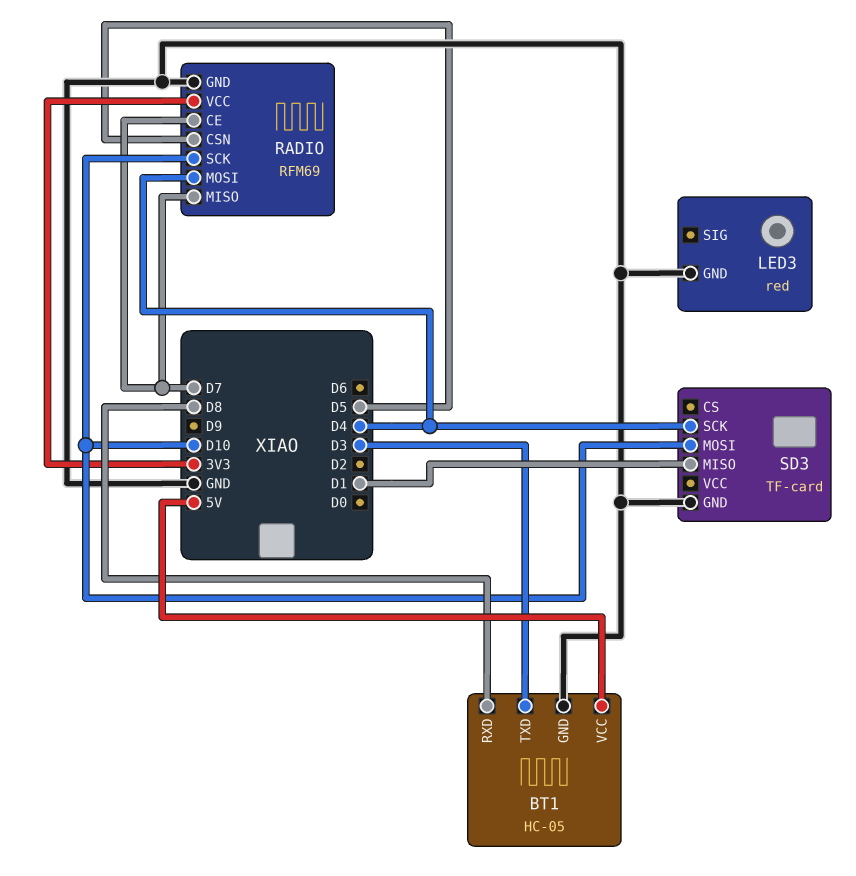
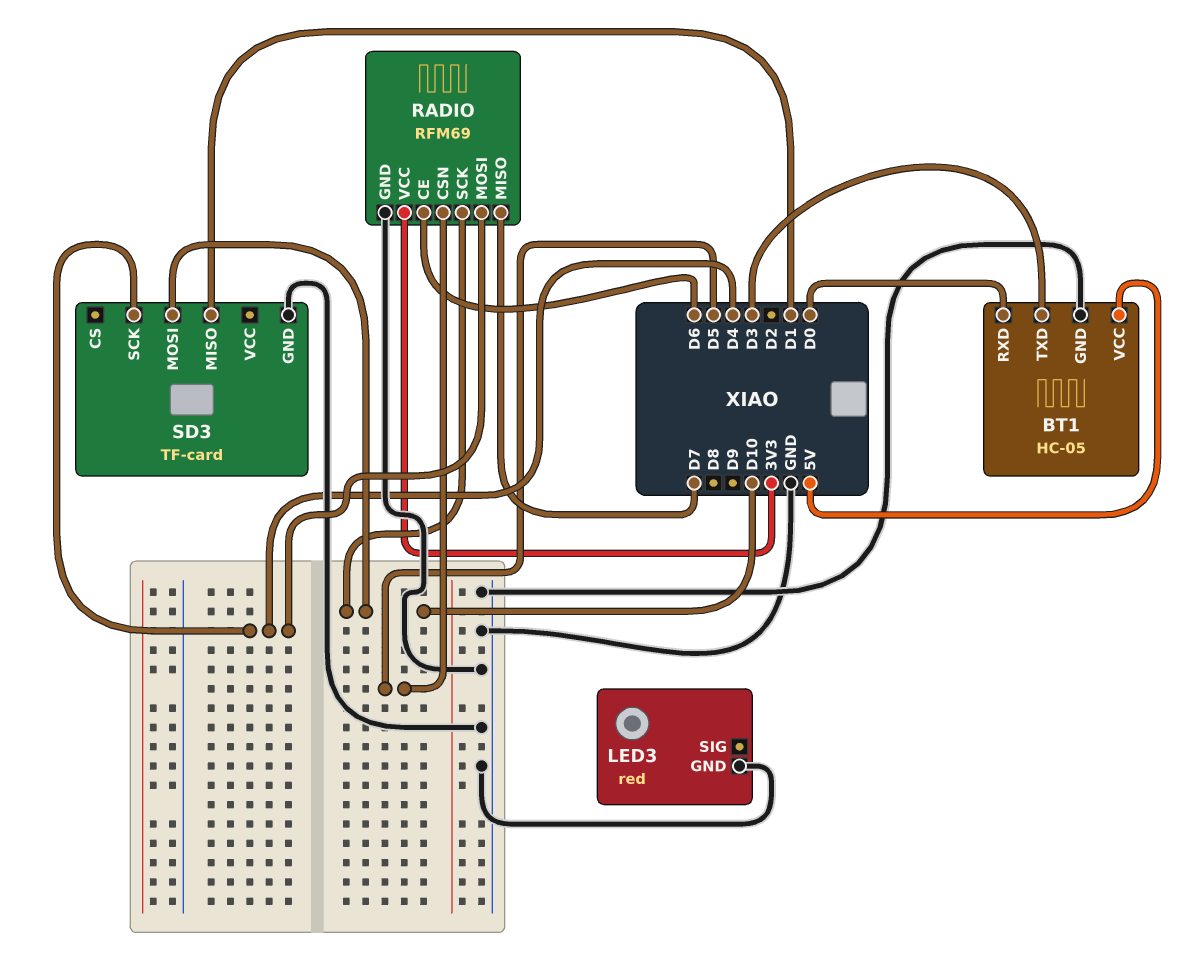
BT1 pin RXD: D8 -> D0
RADIO pin CE: D7 -> D6

